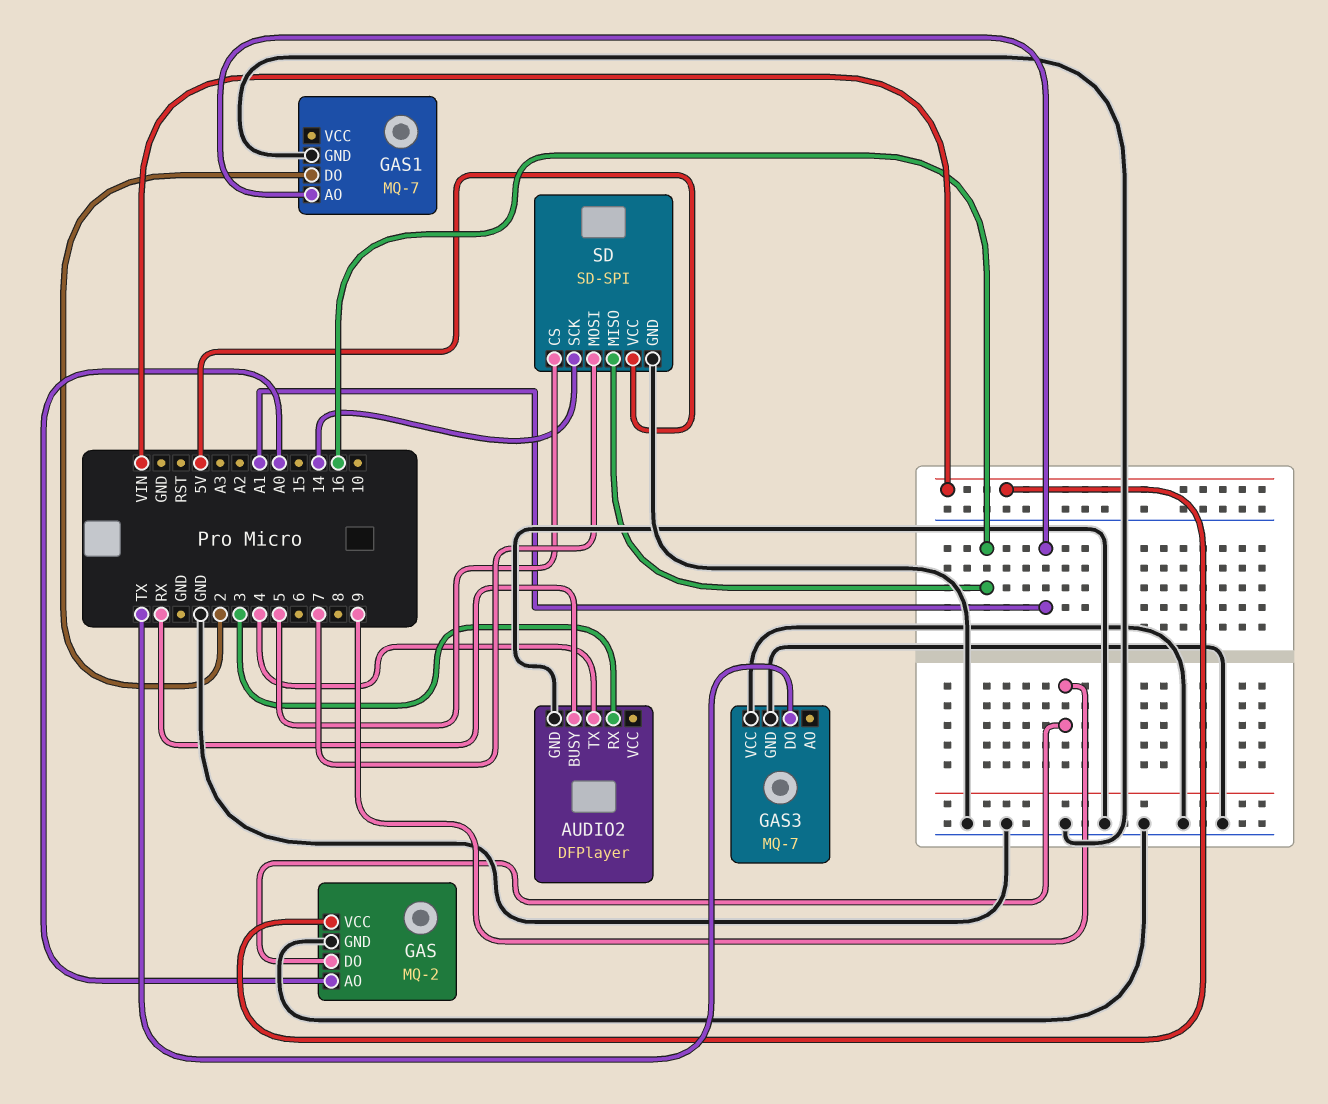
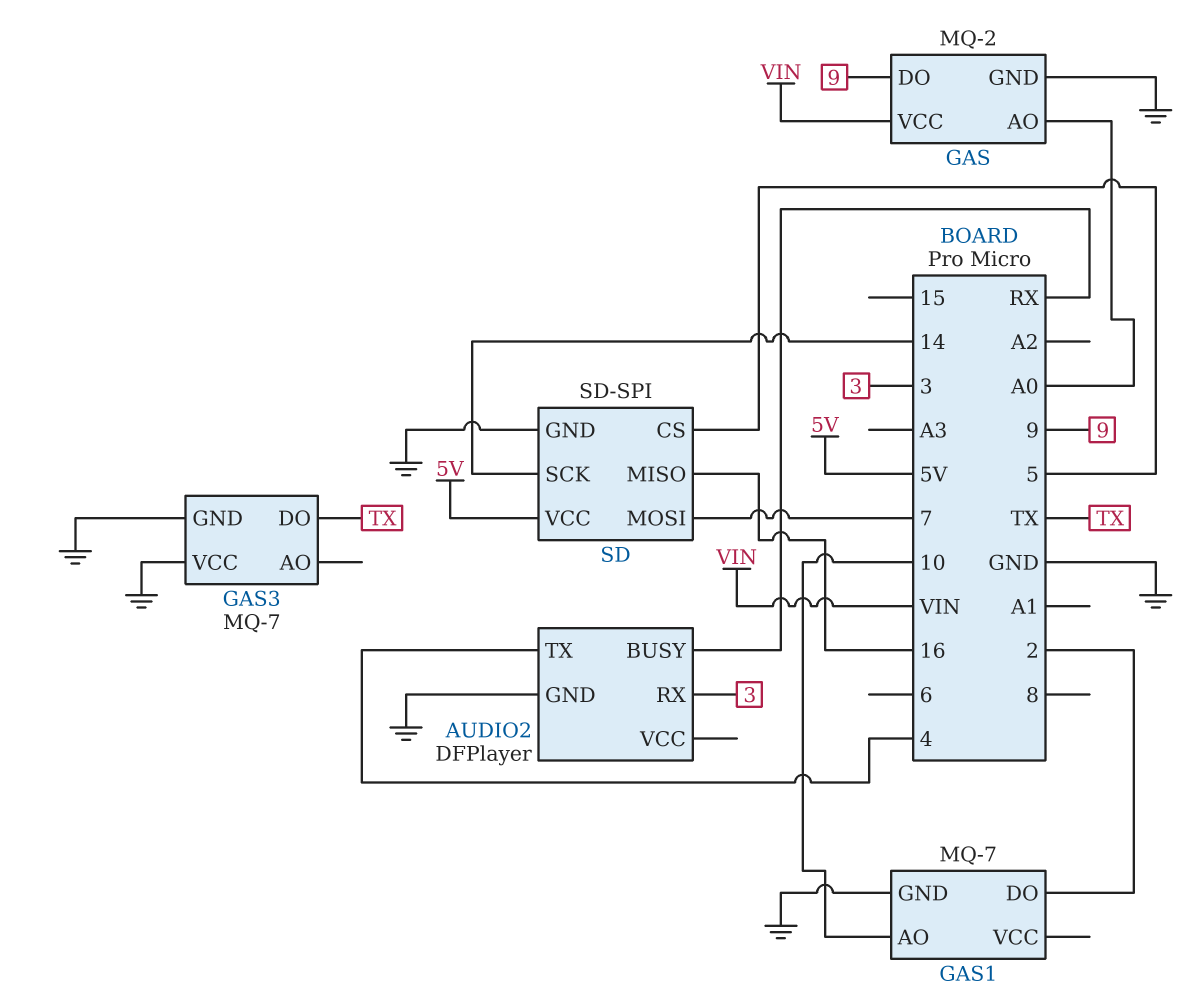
GAS1 pin AO: A1 -> 10

